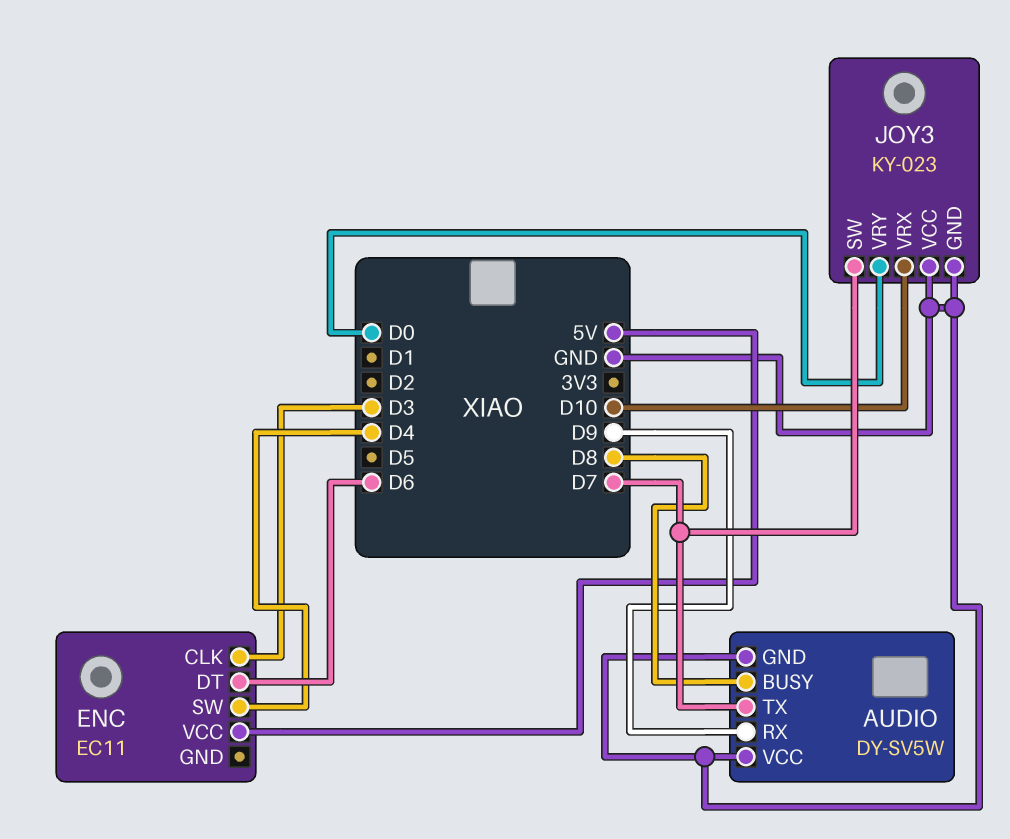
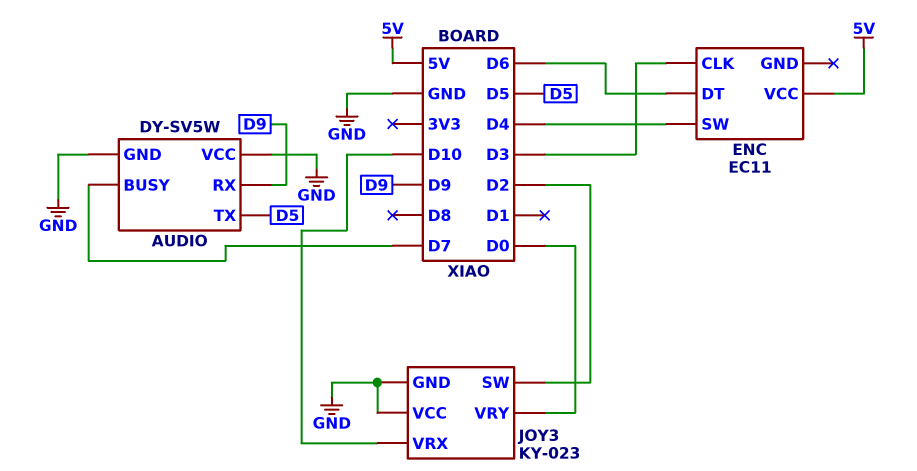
AUDIO pin BUSY: D8 -> D7
AUDIO pin TX: D7 -> D5
JOY3 pin SW: D7 -> D2

